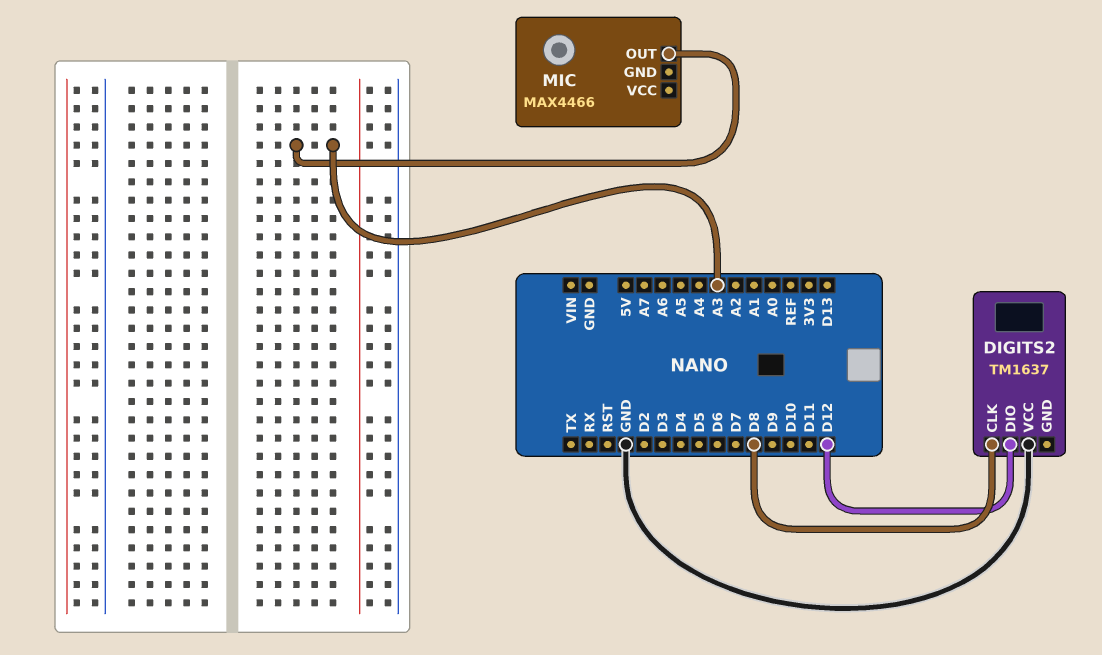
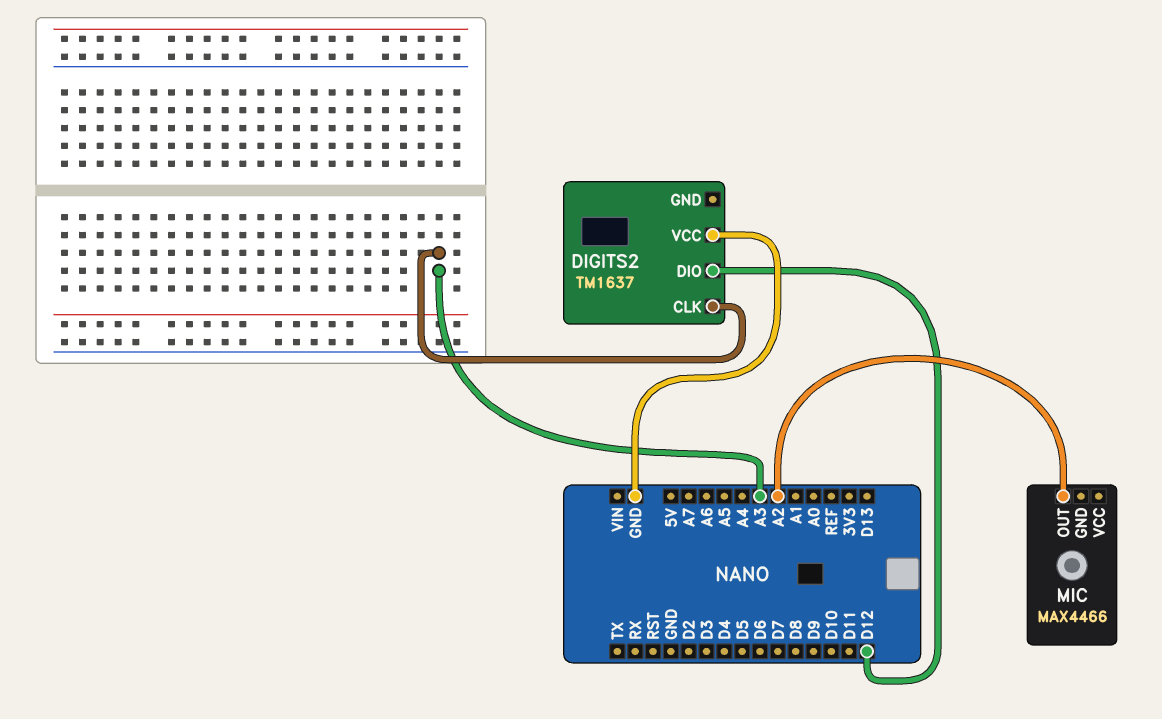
DIGITS2 pin CLK: D8 -> A3
MIC pin OUT: A3 -> A2

